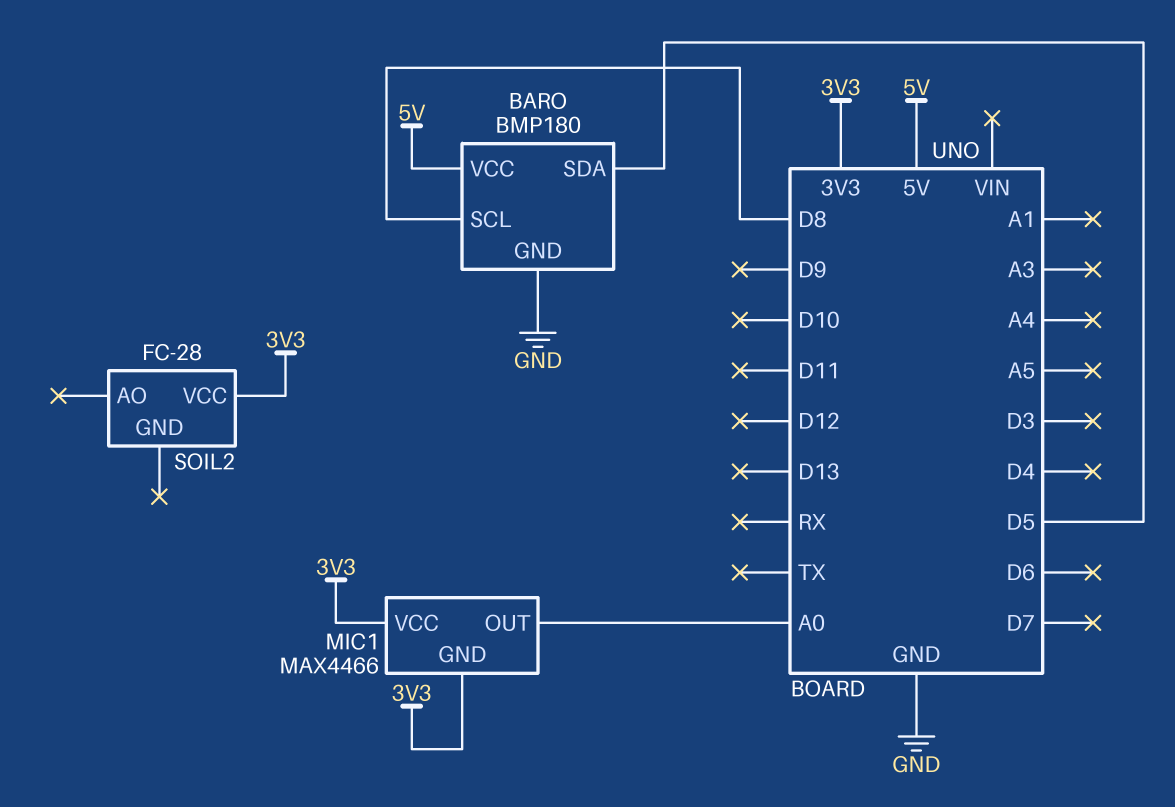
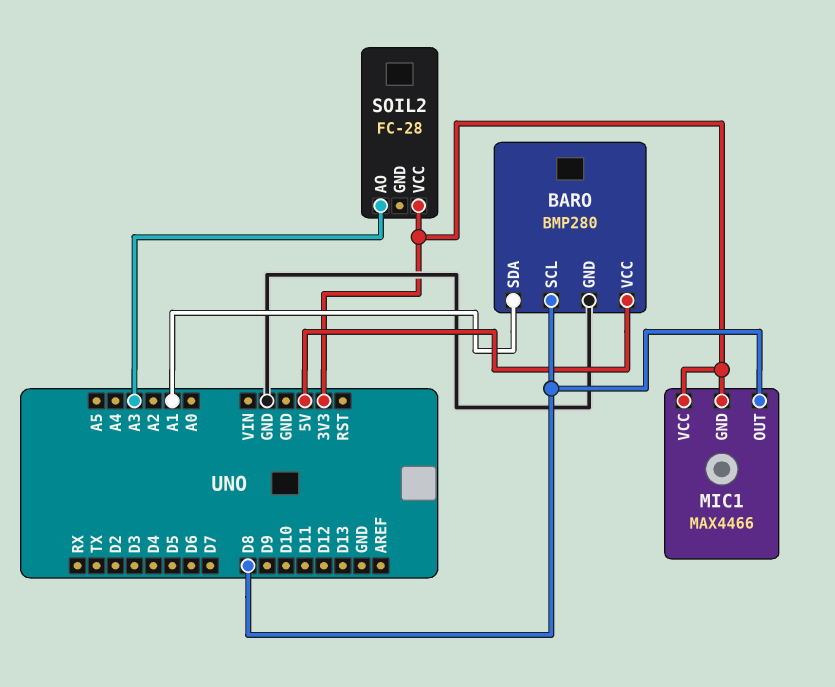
BARO: BMP180 -> BMP280
BARO pin SDA: D5 -> A1
MIC1 pin OUT: A0 -> D8
SOIL2 pin AO: none -> A3

